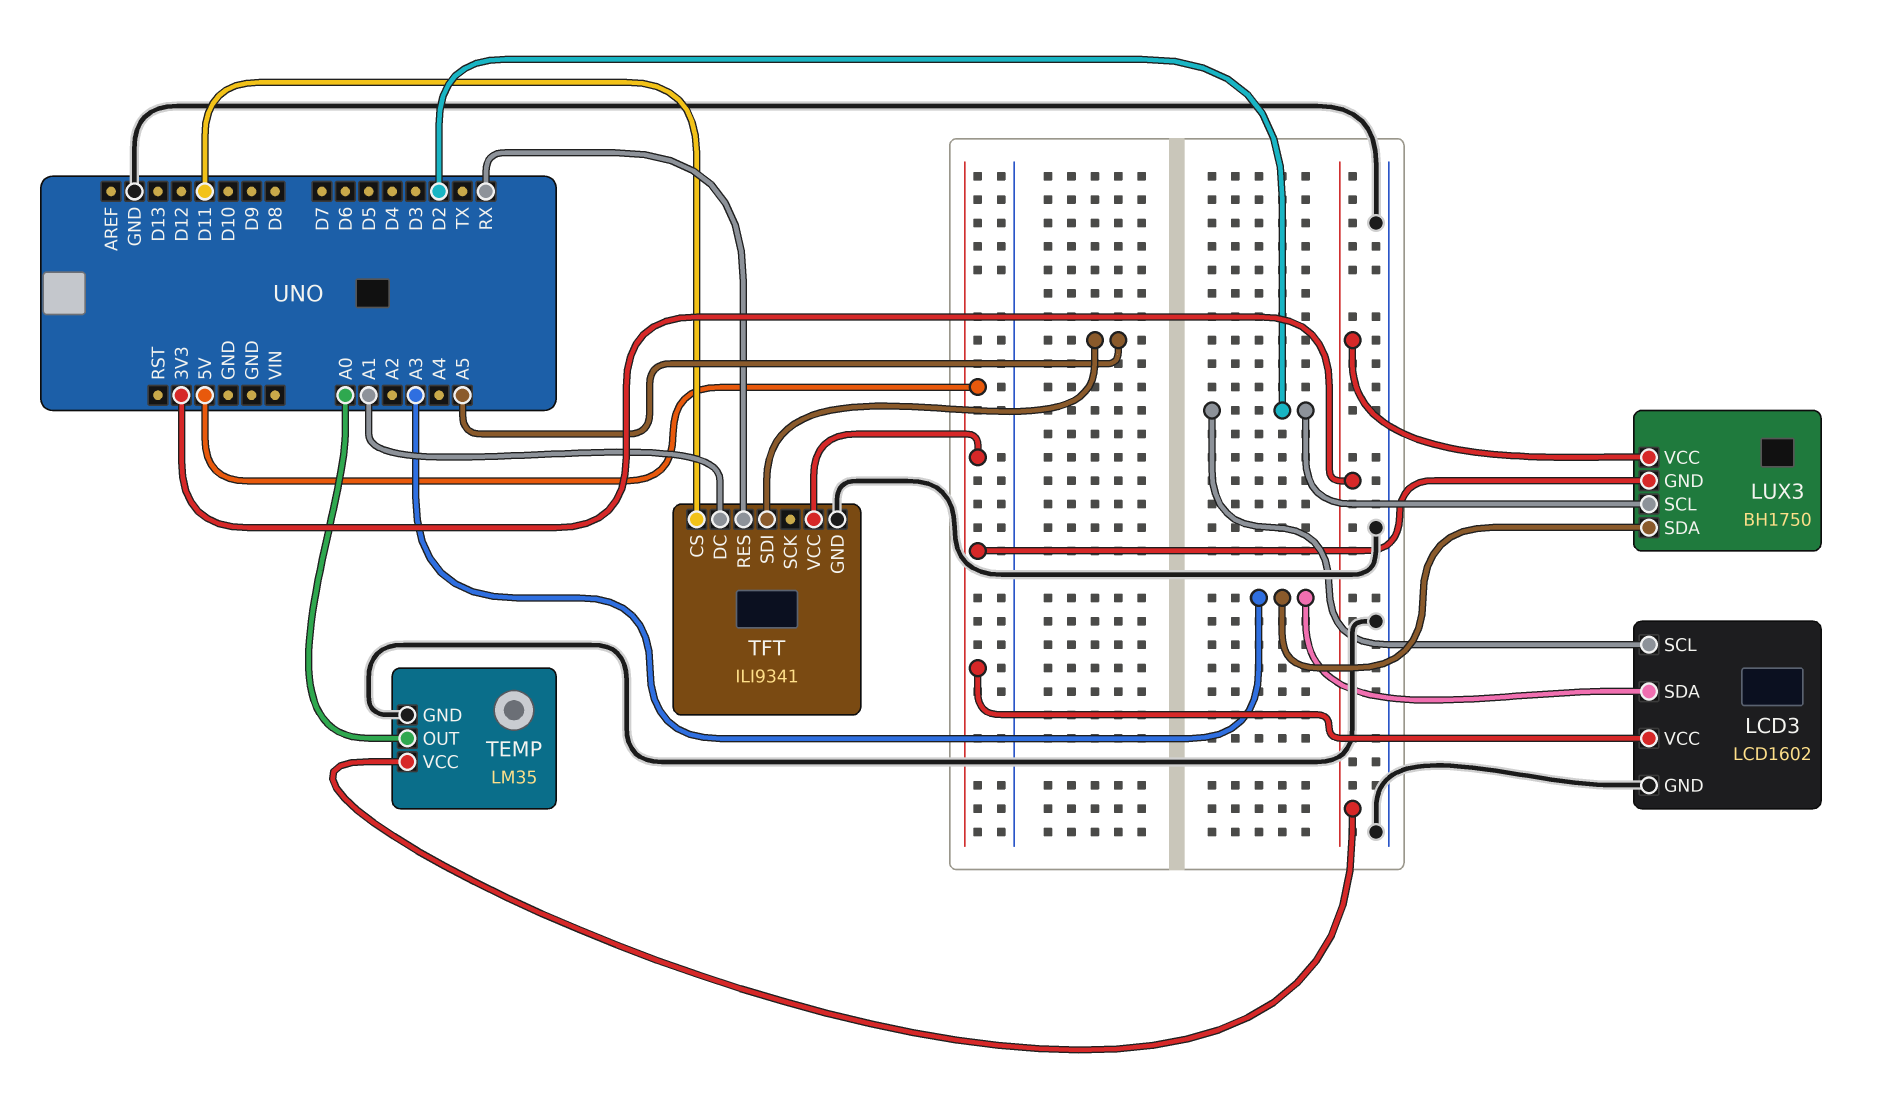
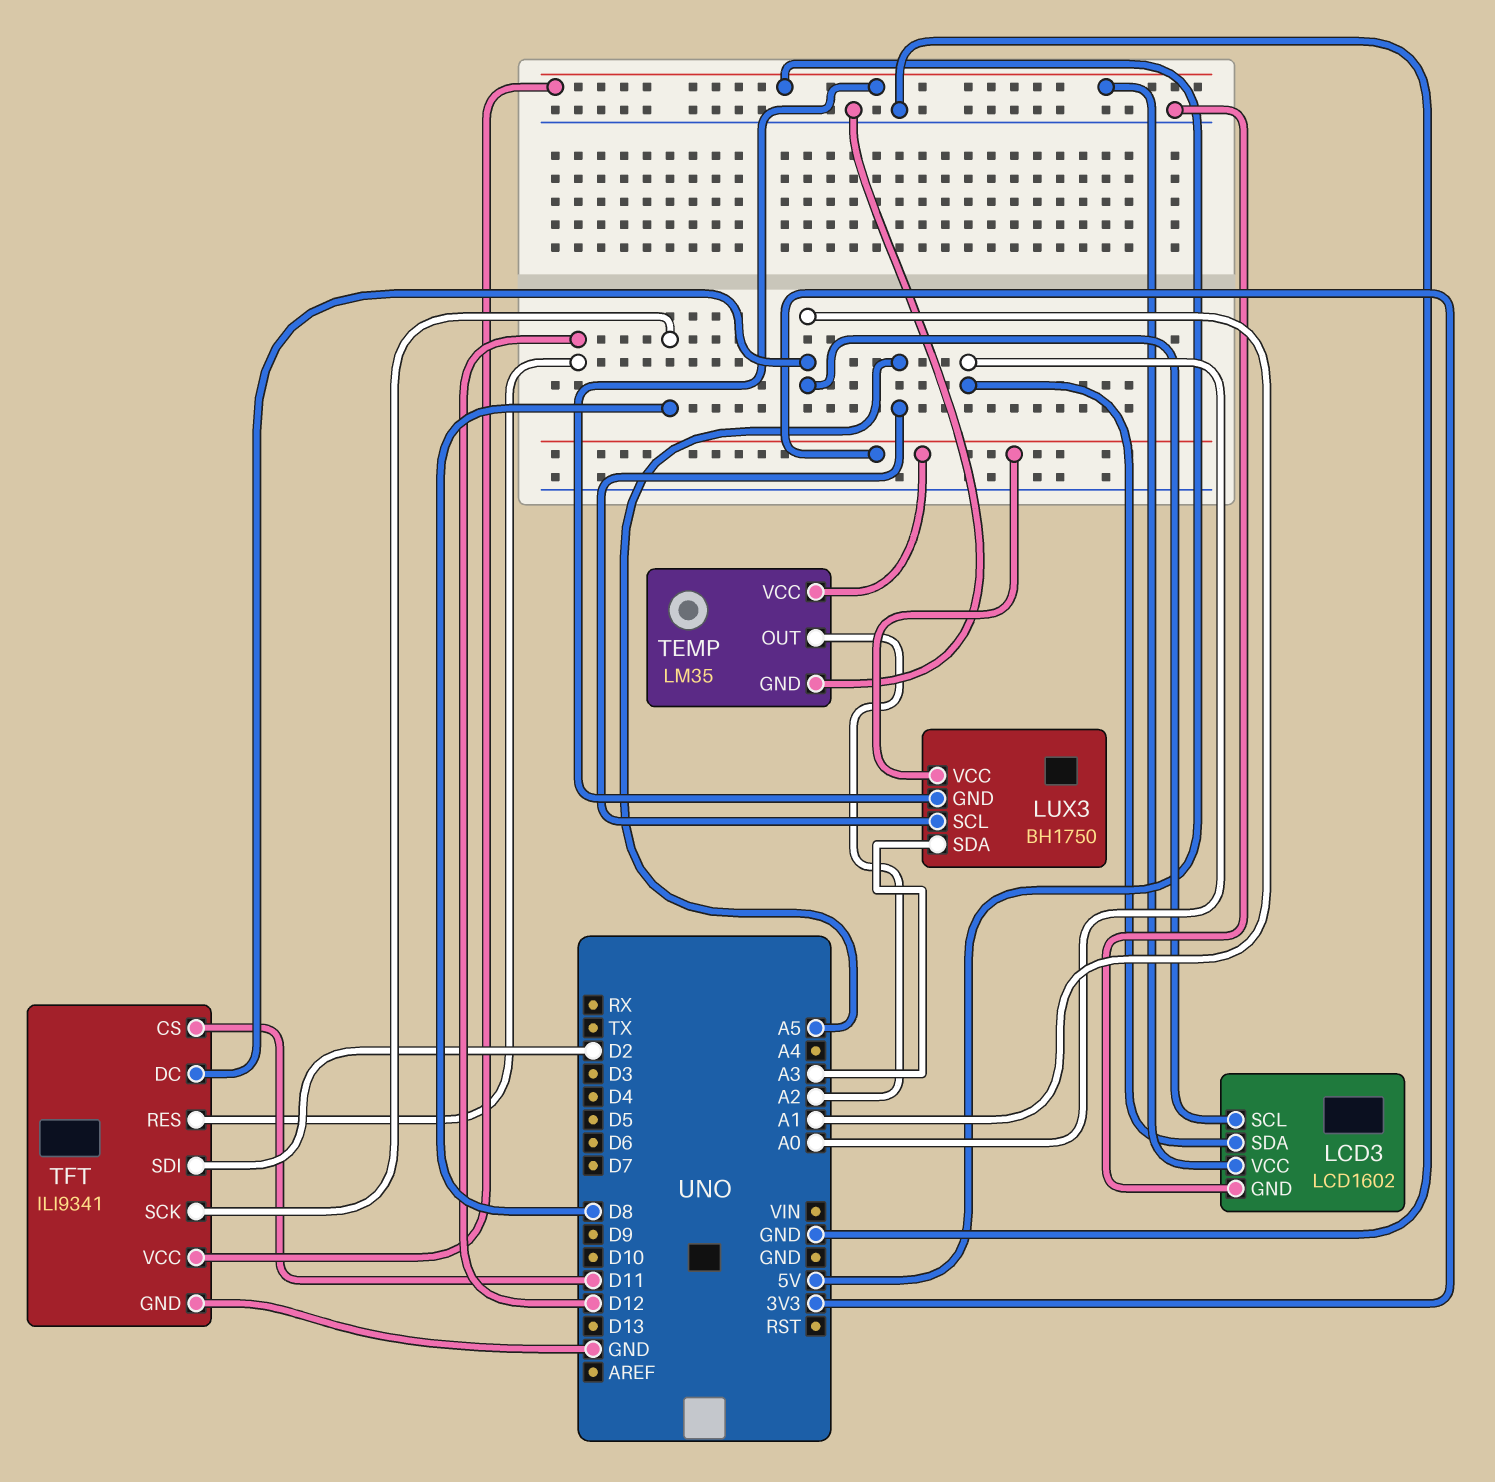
LCD3 pin SCL: D2 -> A1
LCD3 pin SDA: A3 -> A0
LUX3 pin SCL: D2 -> A5
TEMP pin OUT: A0 -> A2
TFT pin RES: RX -> D12
TFT pin SCK: none -> D8
TFT pin SDI: A5 -> D2

